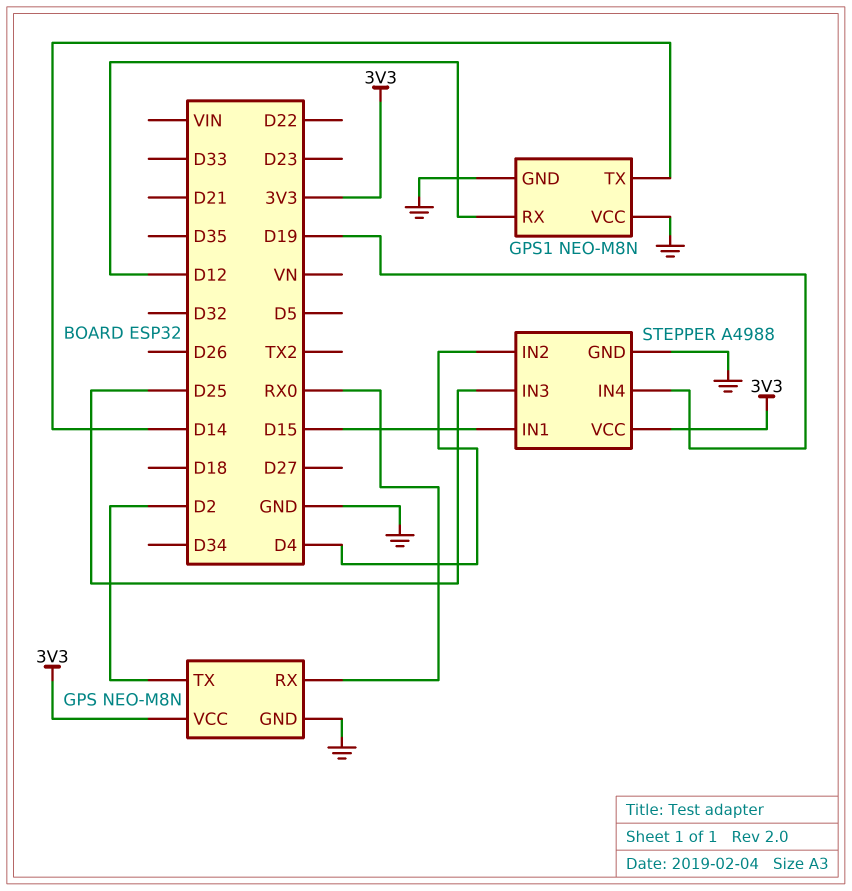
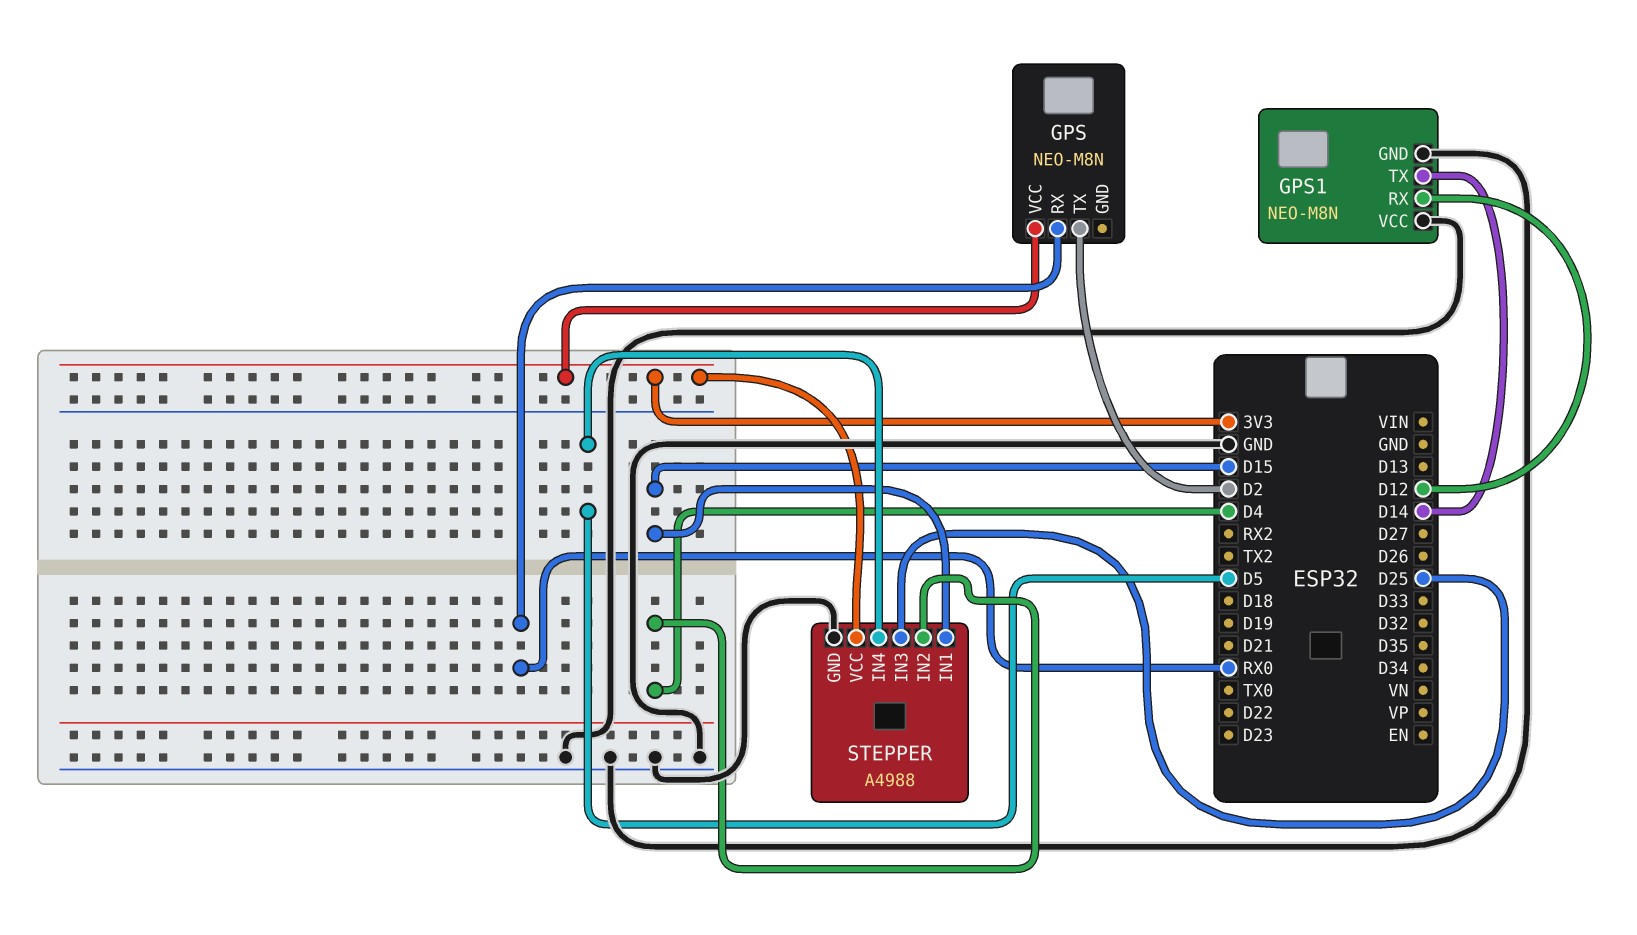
GPS pin GND: GND -> none
STEPPER pin IN4: D19 -> D5

